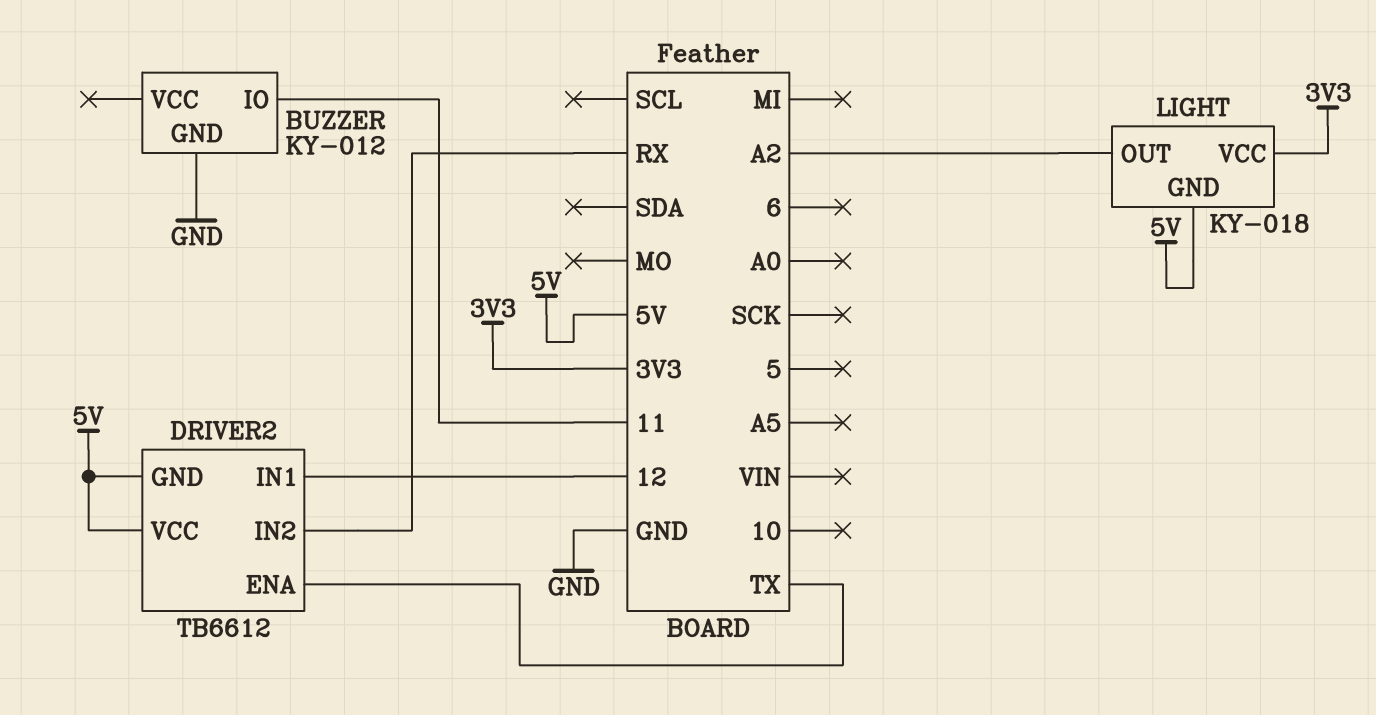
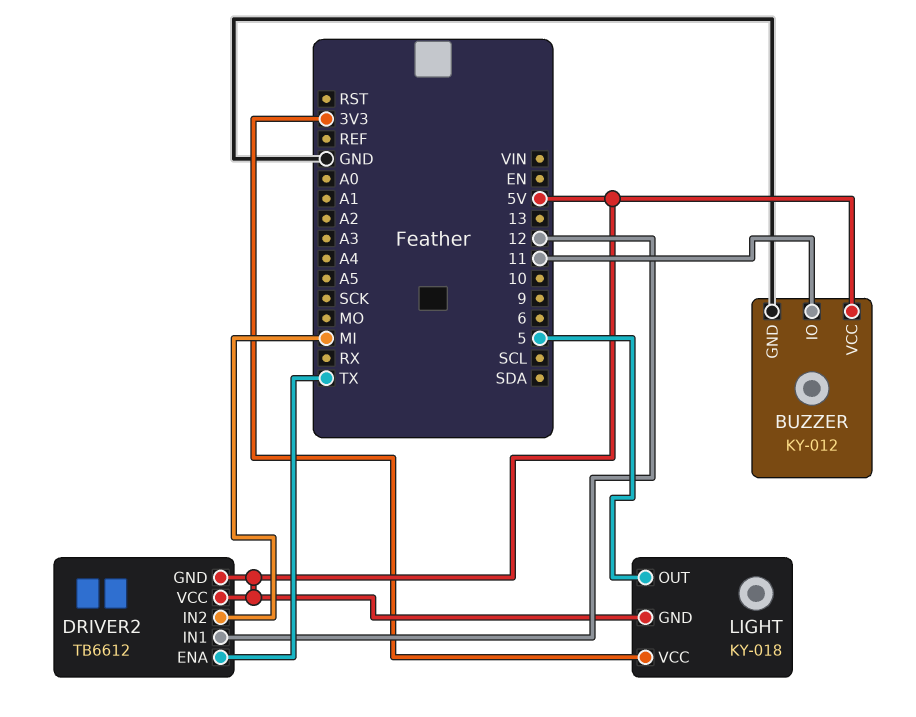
BUZZER pin VCC: none -> 5V
DRIVER2 pin IN2: RX -> MI
LIGHT pin OUT: A2 -> 5

